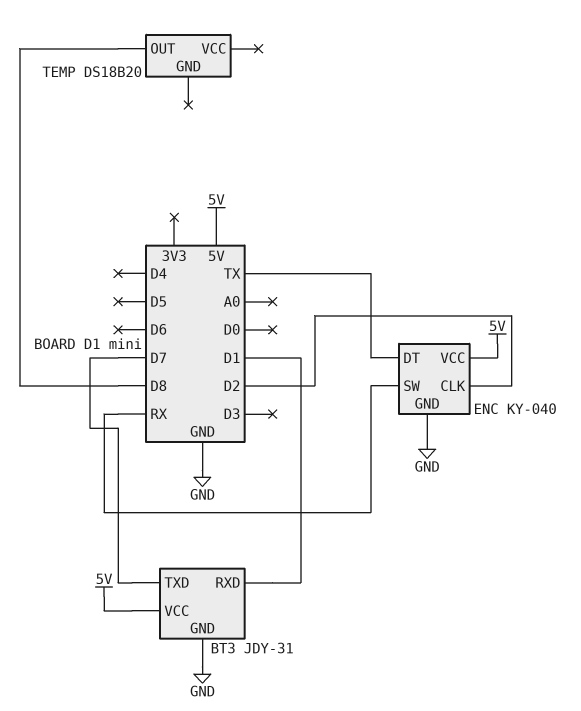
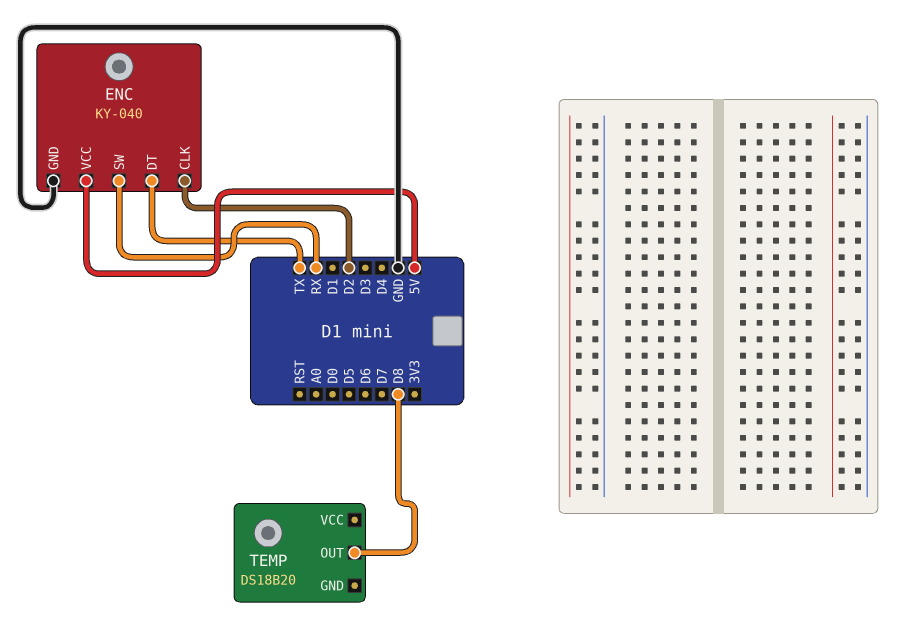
BT3: JDY-31 -> none
BT3 pin GND: GND -> none
BT3 pin RXD: D1 -> none
BT3 pin TXD: D7 -> none
BT3 pin VCC: 5V -> none

